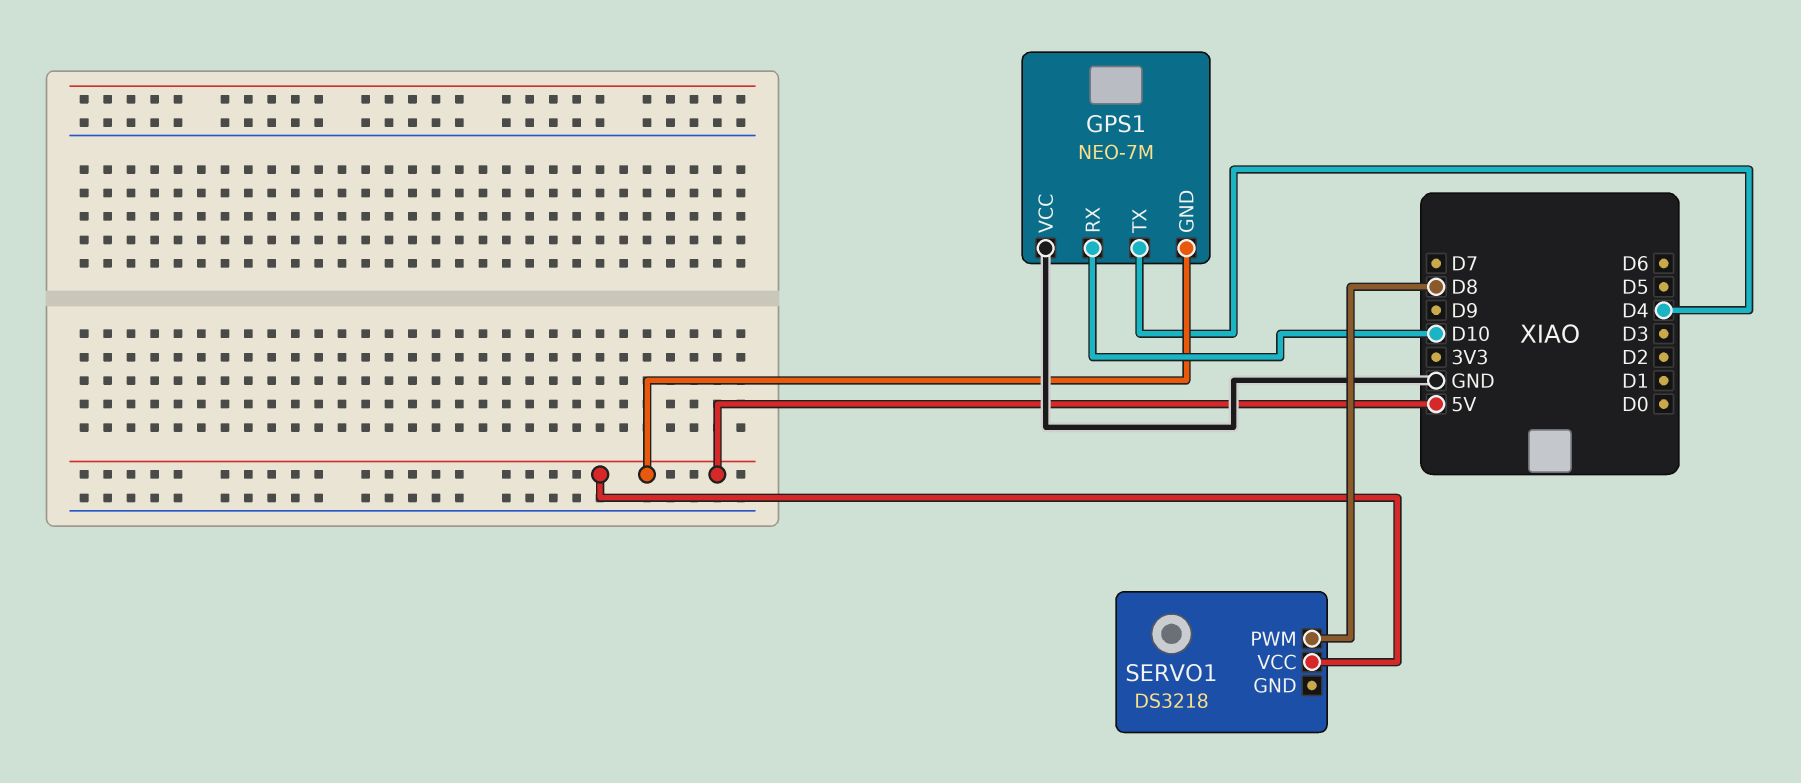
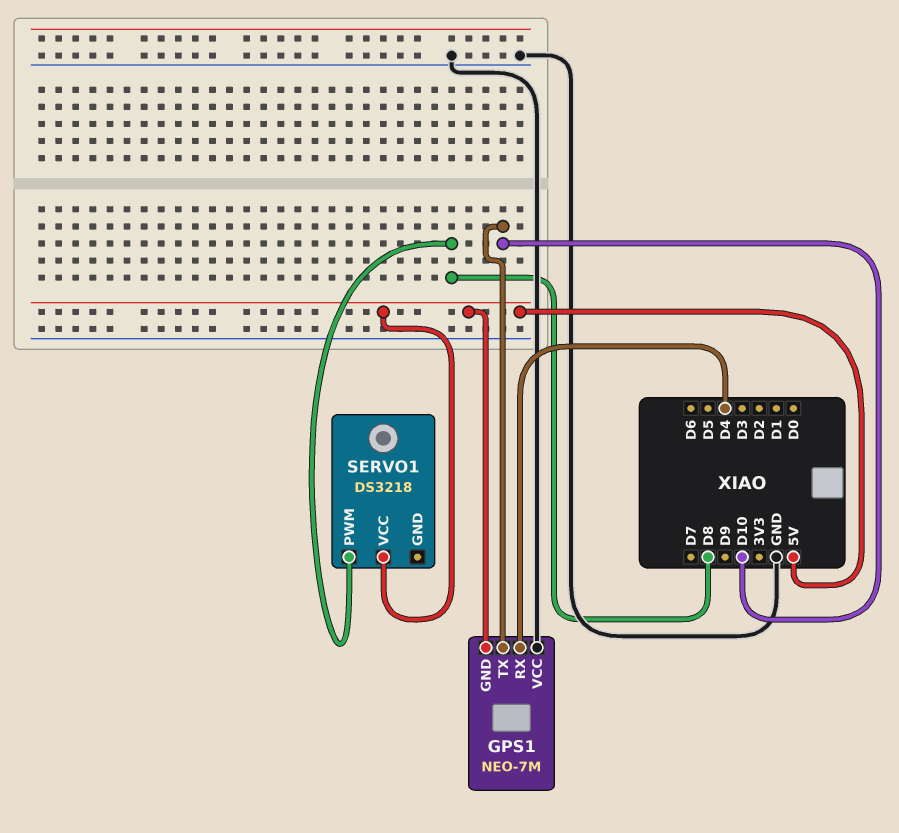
GPS1 pin RX: D10 -> D4
GPS1 pin TX: D4 -> D10

